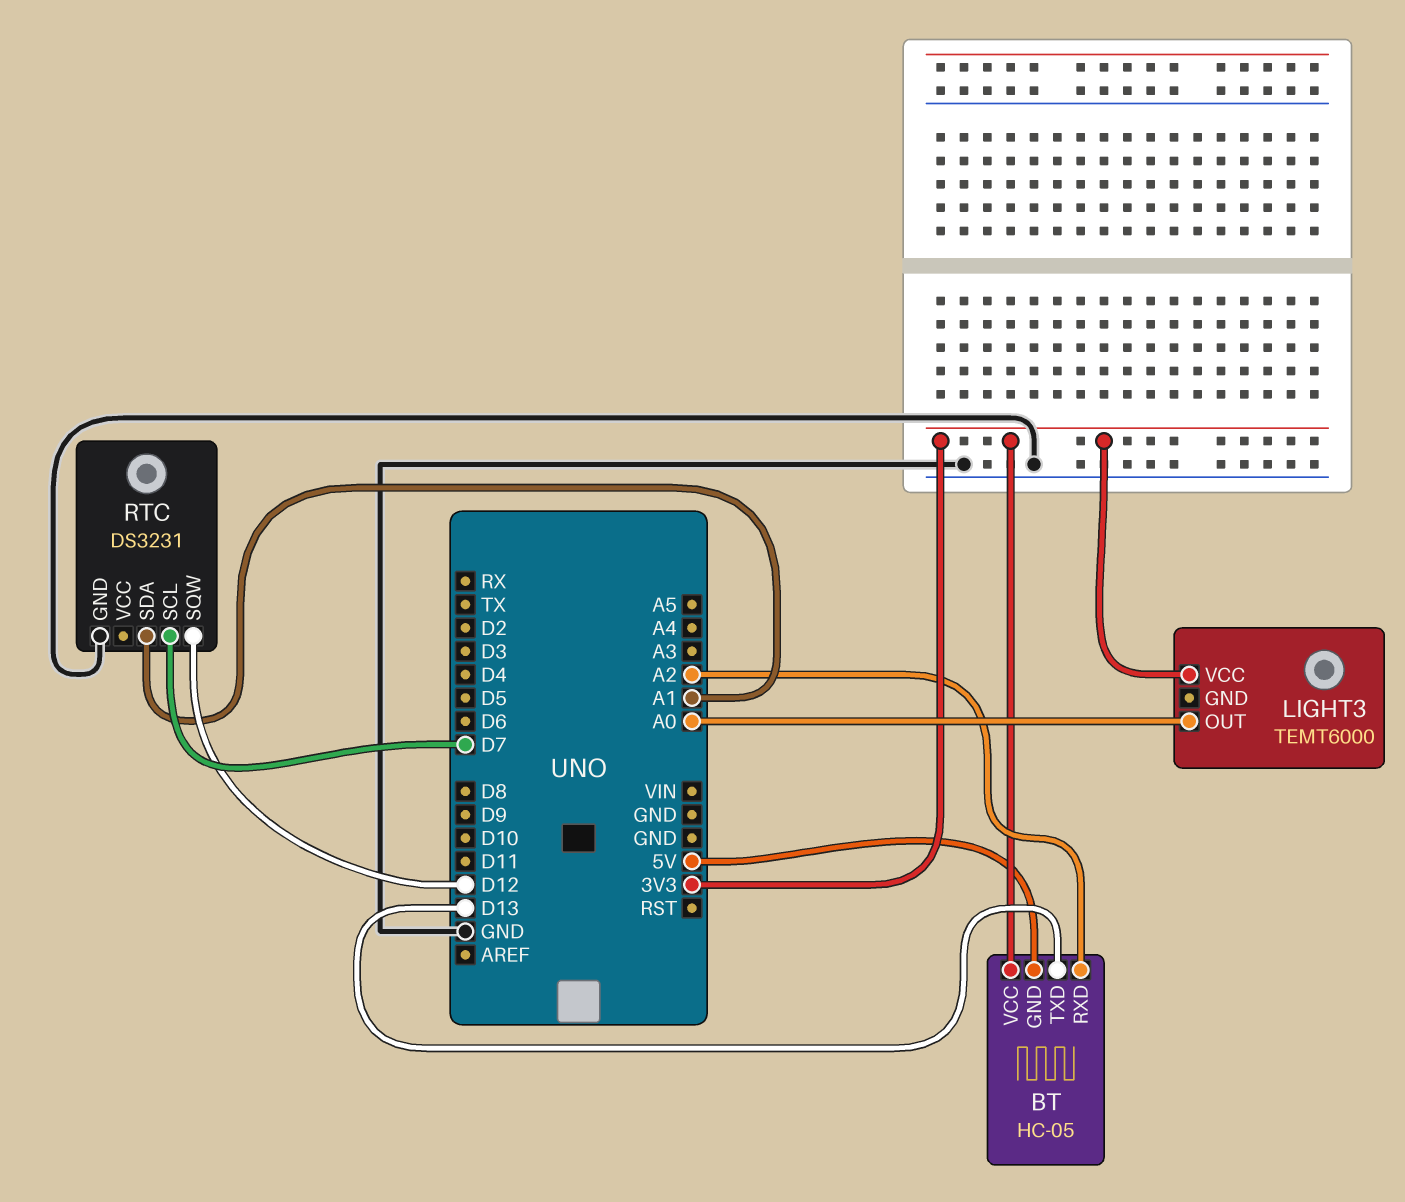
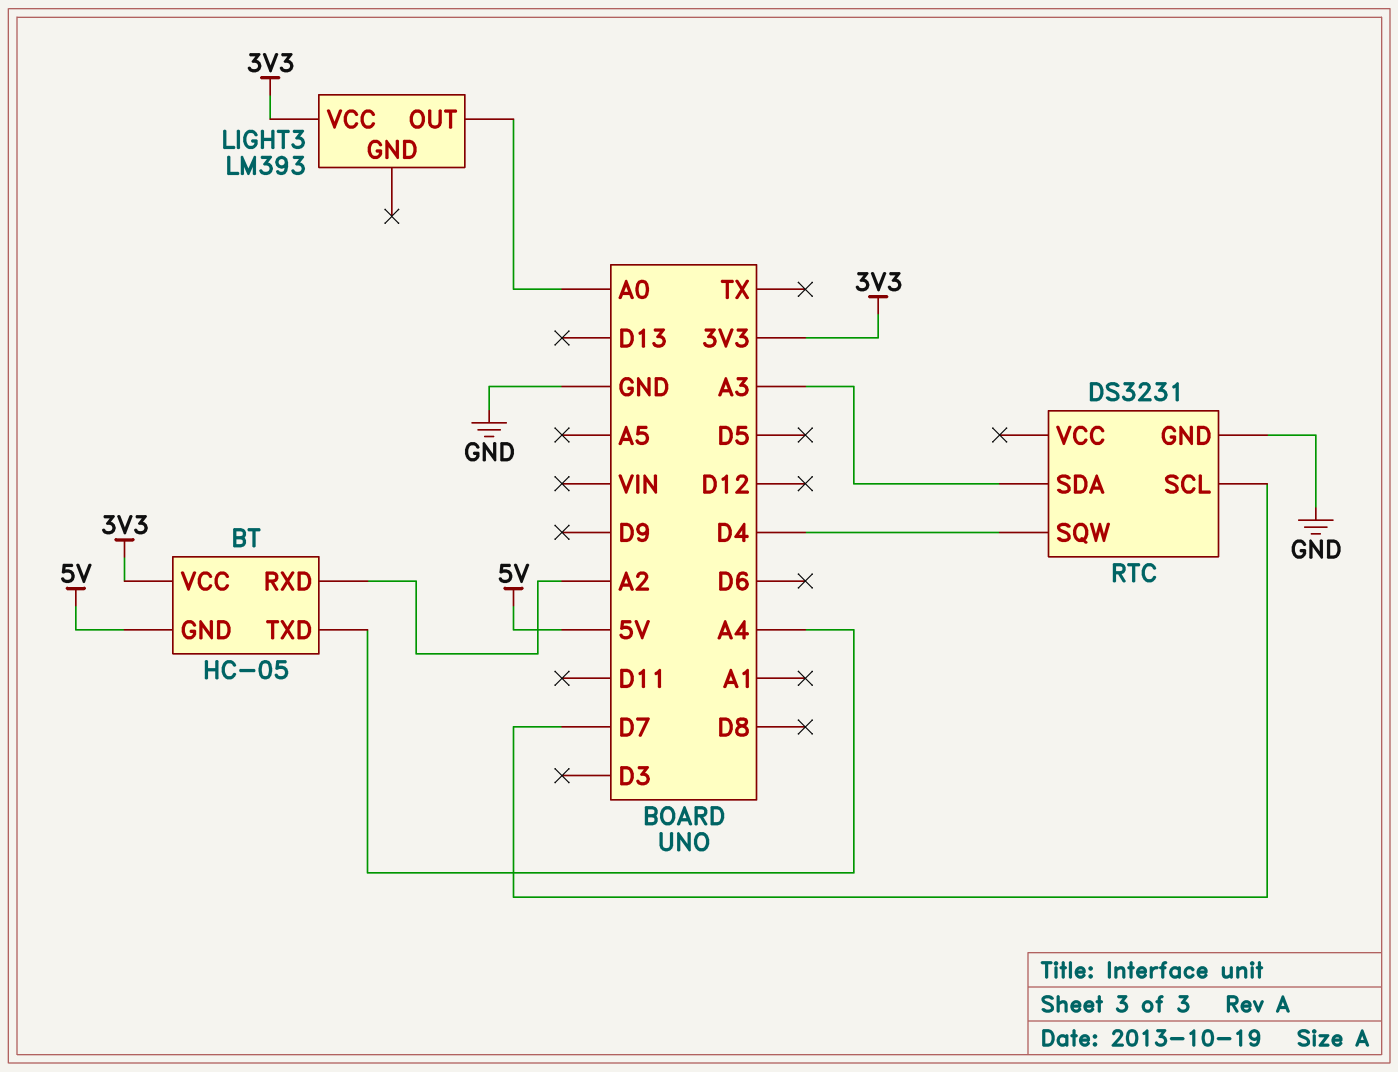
BT pin TXD: D13 -> A4
LIGHT3: TEMT6000 -> LM393
RTC pin SDA: A1 -> A3
RTC pin SQW: D12 -> D4

